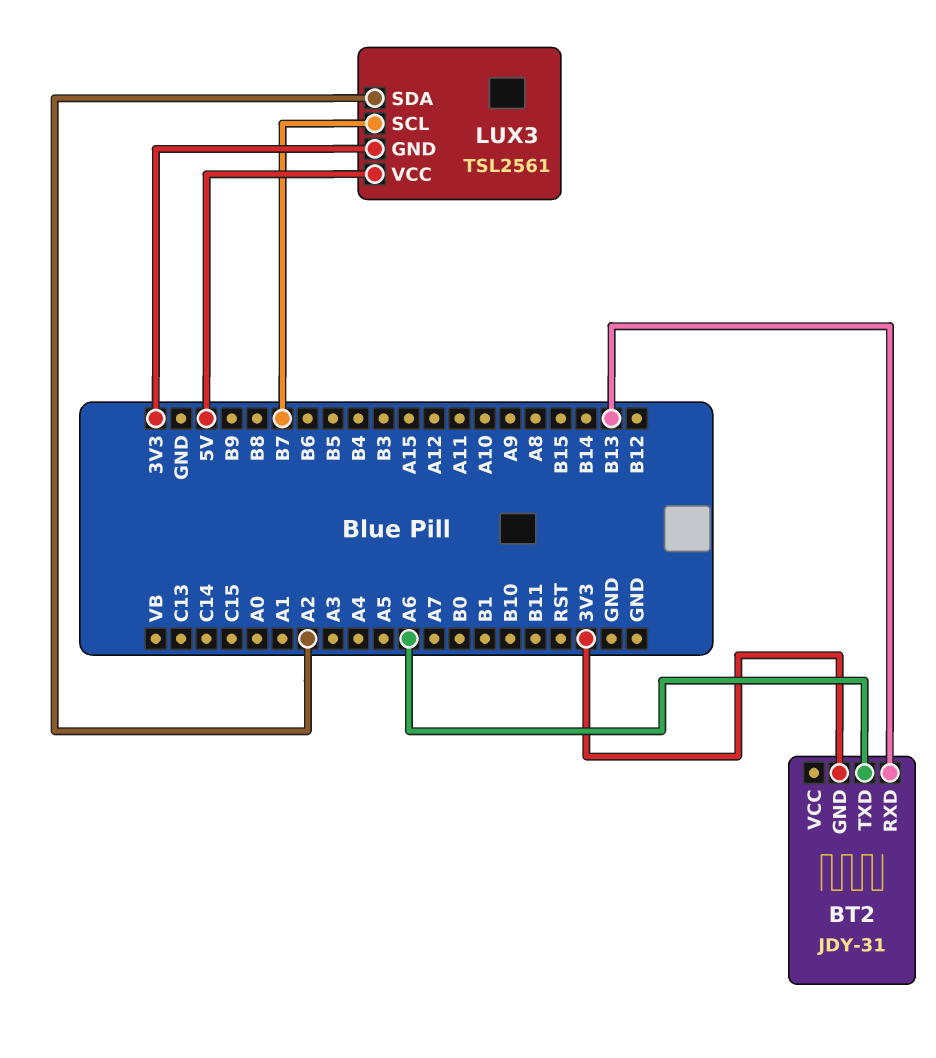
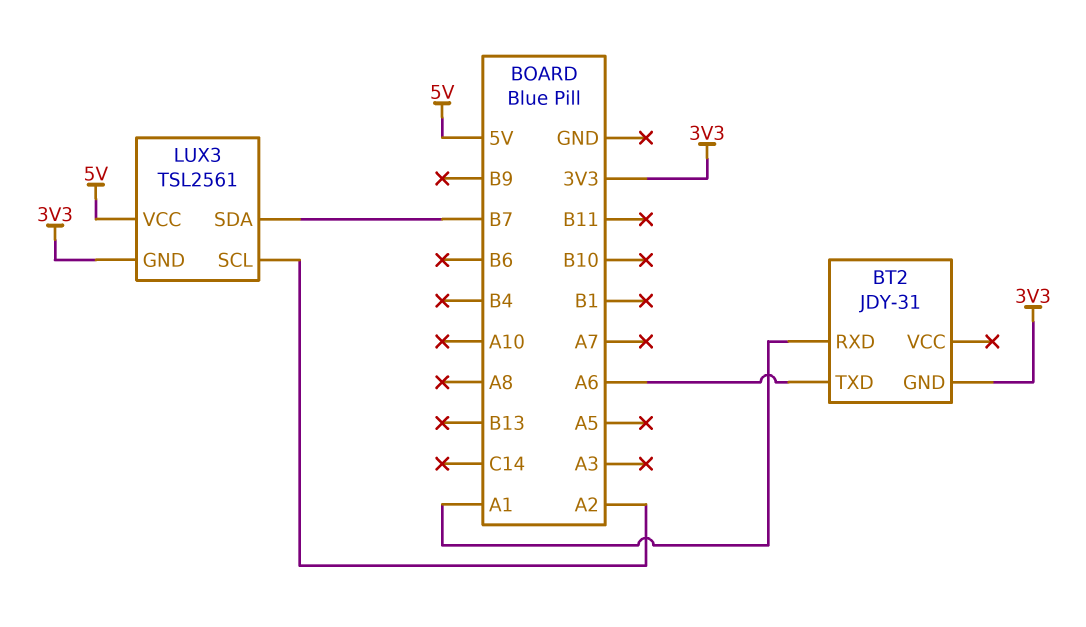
BT2 pin RXD: B13 -> A1
LUX3 pin SCL: B7 -> A2
LUX3 pin SDA: A2 -> B7

